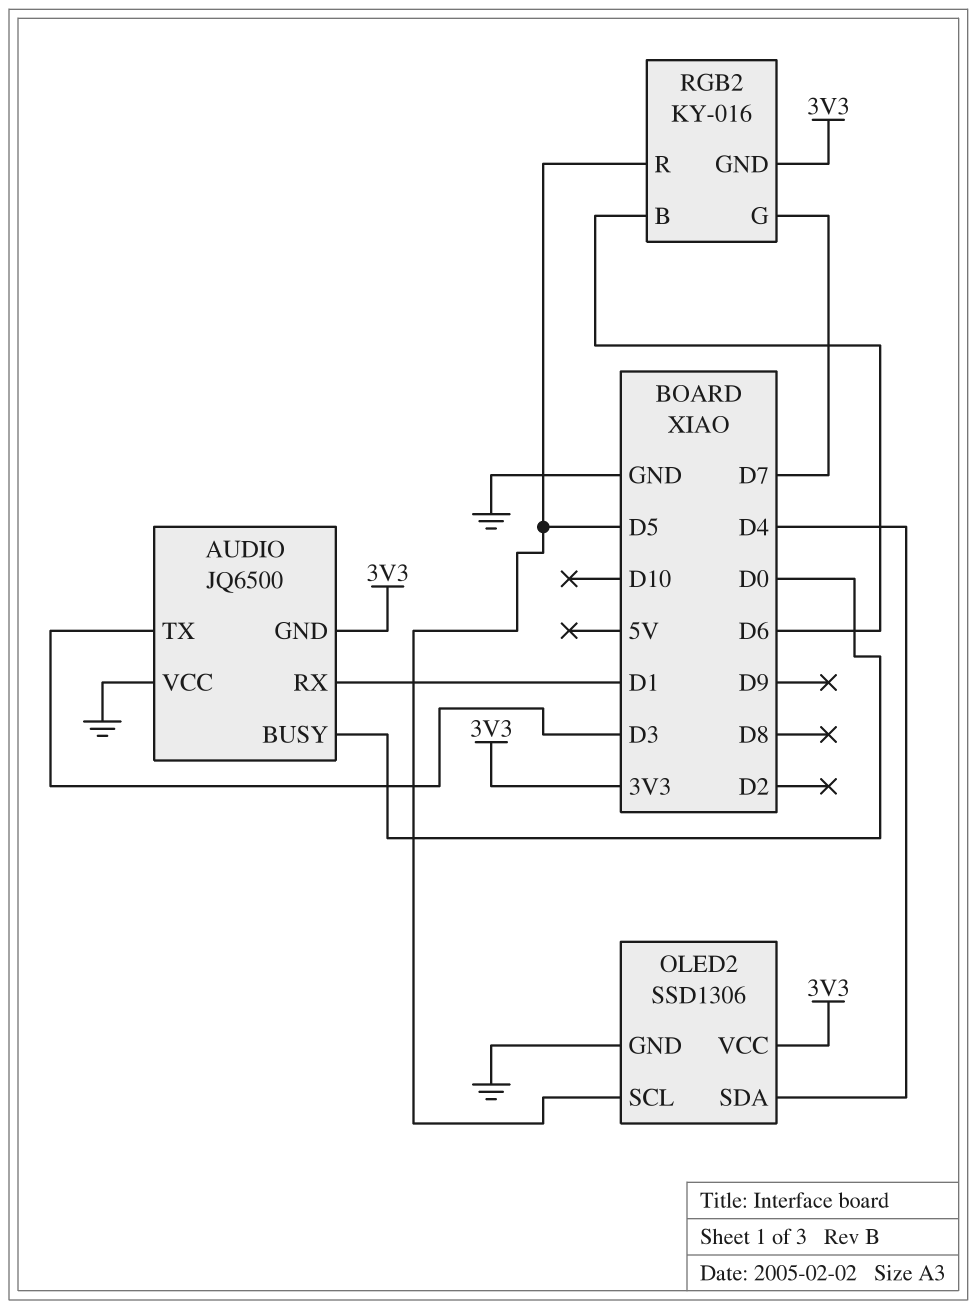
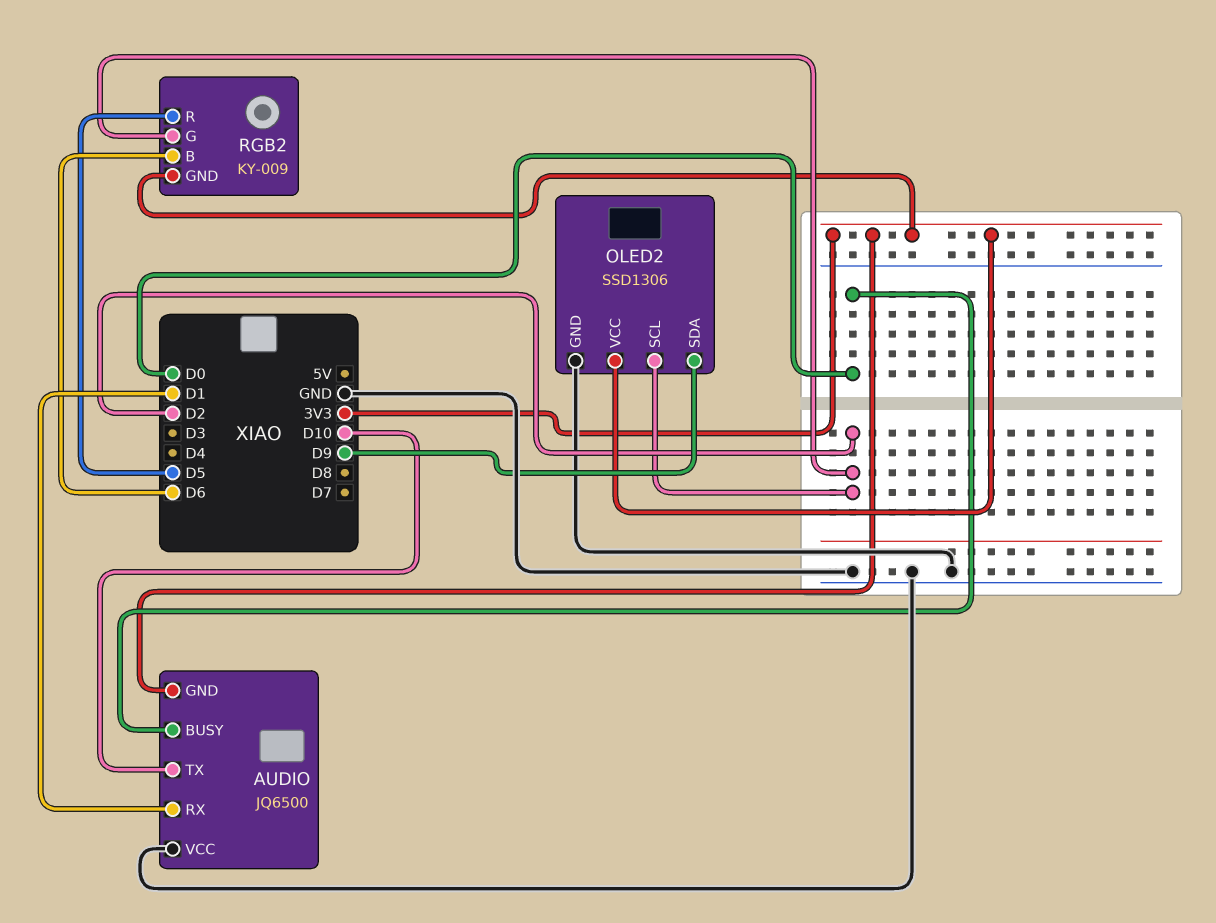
AUDIO pin TX: D3 -> D10
OLED2 pin SCL: D5 -> D2
OLED2 pin SDA: D4 -> D9
RGB2: KY-016 -> KY-009
RGB2 pin G: D7 -> D2

